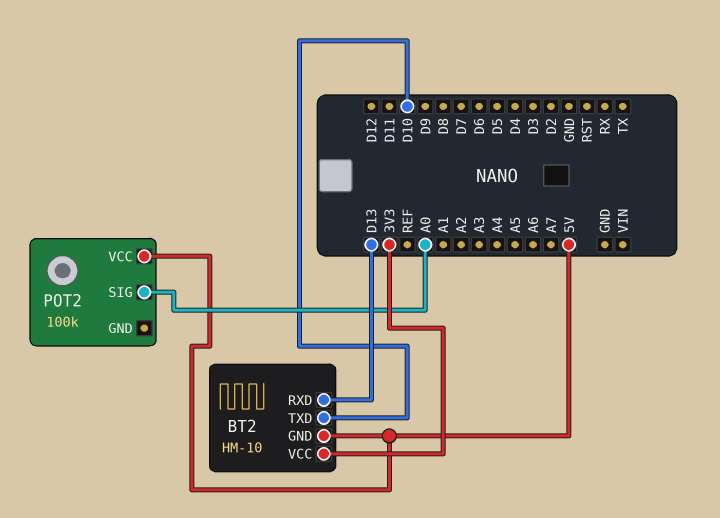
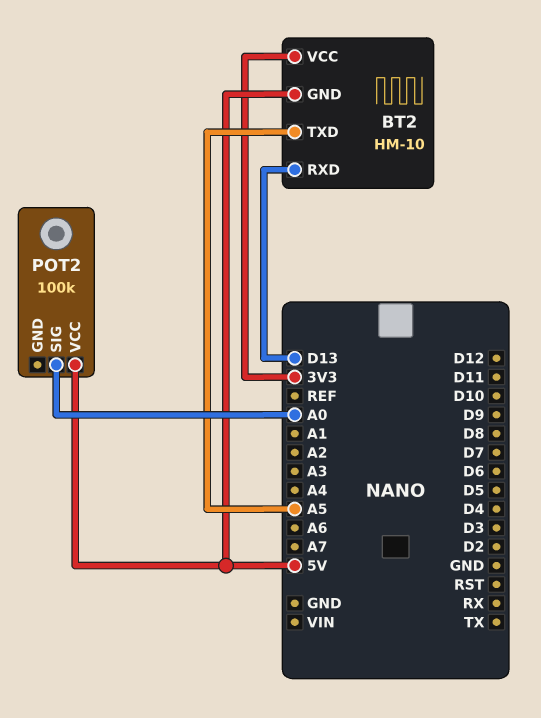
BT2 pin TXD: D10 -> A5

